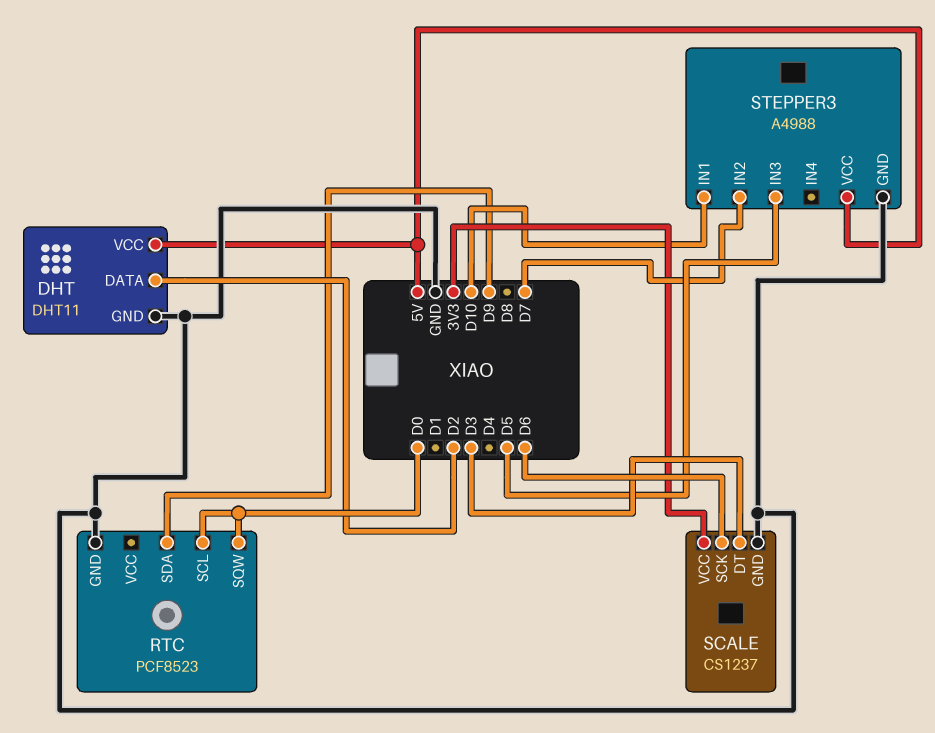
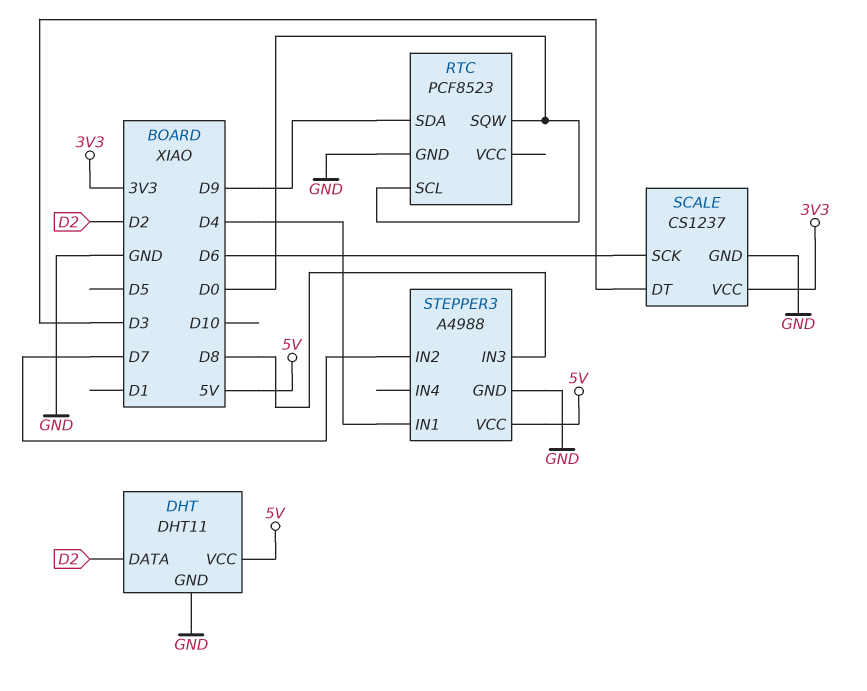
STEPPER3 pin IN1: D10 -> D4
STEPPER3 pin IN3: D5 -> D8

